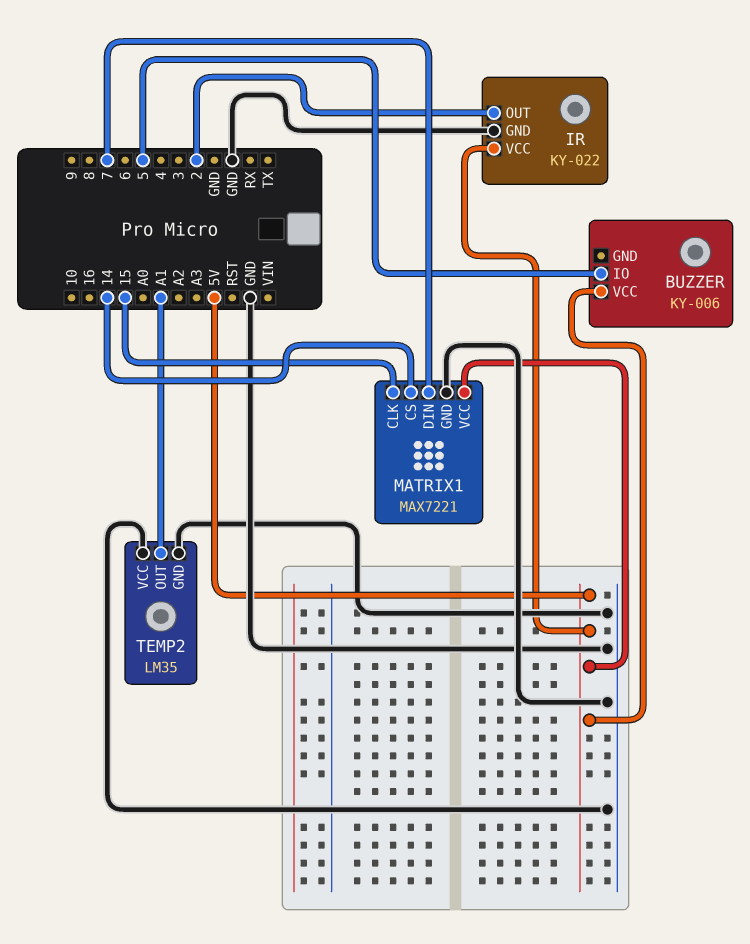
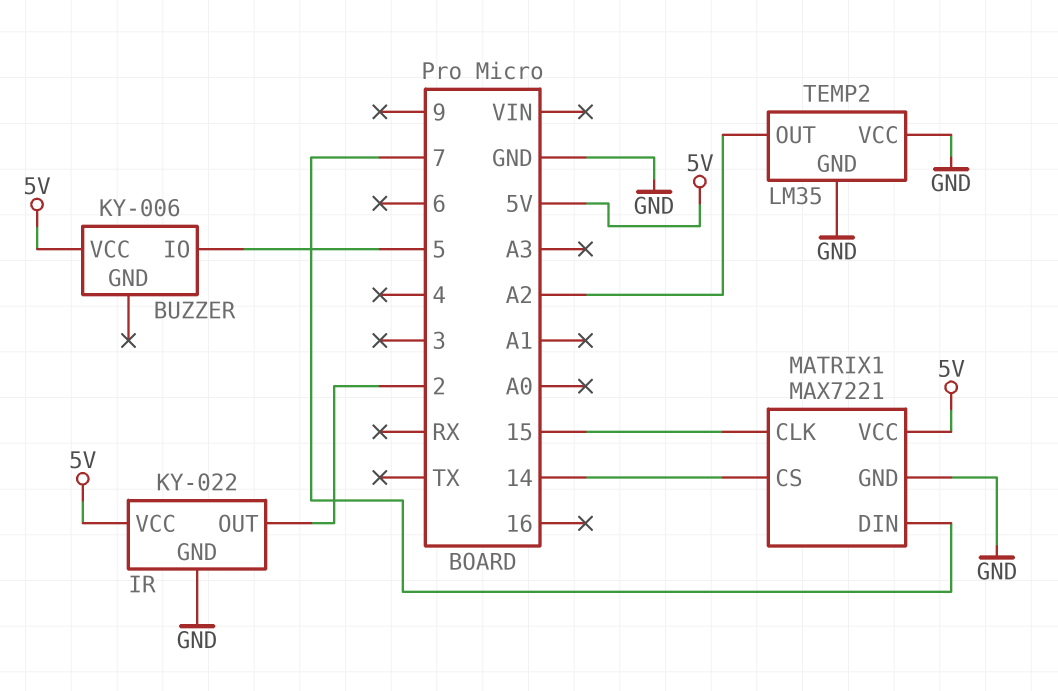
TEMP2 pin OUT: A1 -> A2

